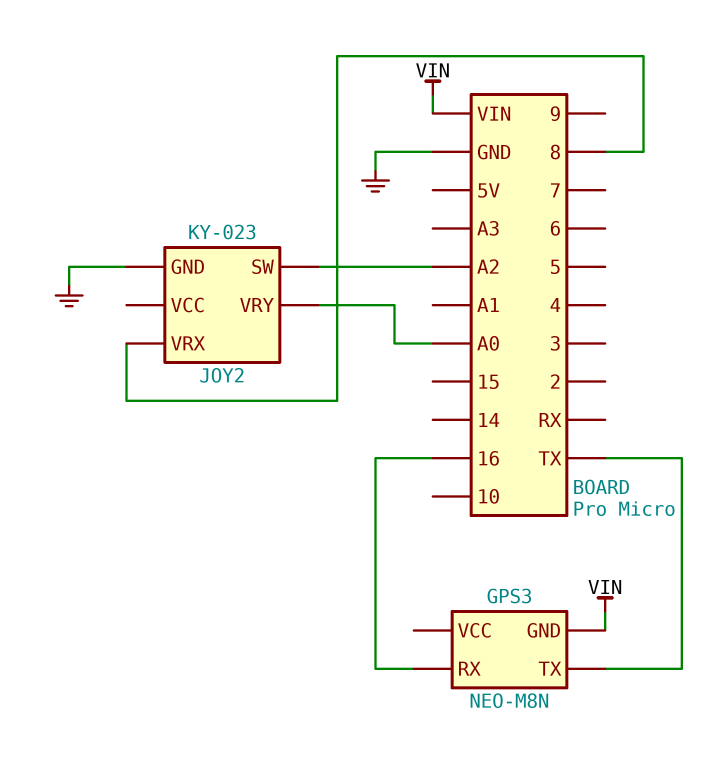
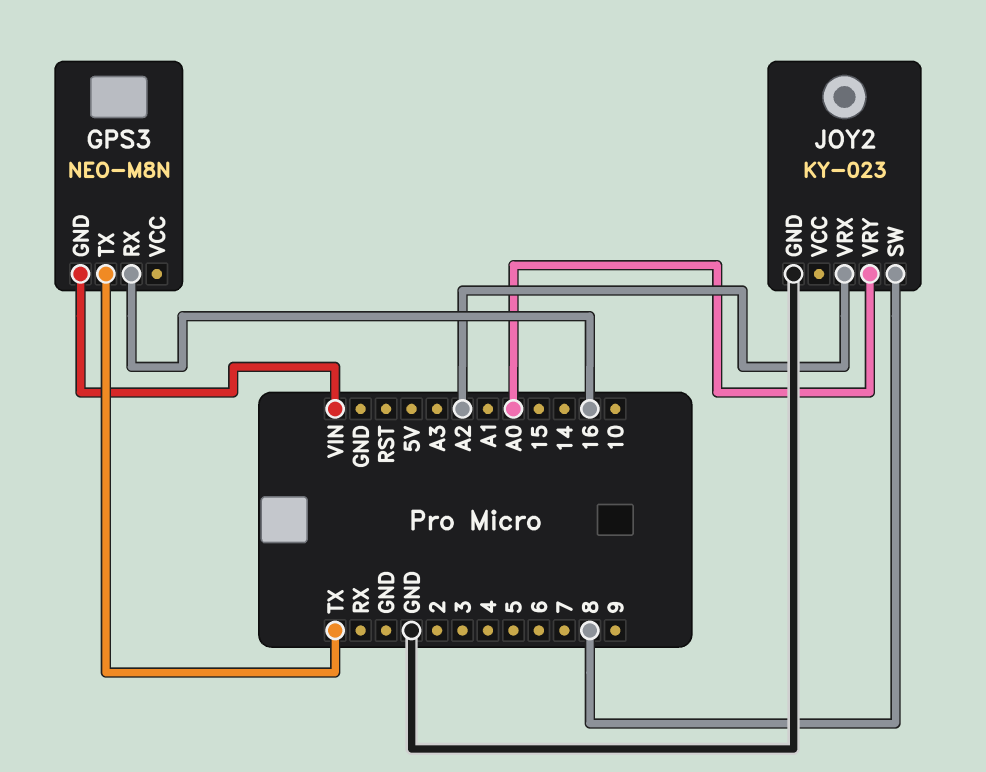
JOY2 pin SW: A2 -> 8
JOY2 pin VRX: 8 -> A2

